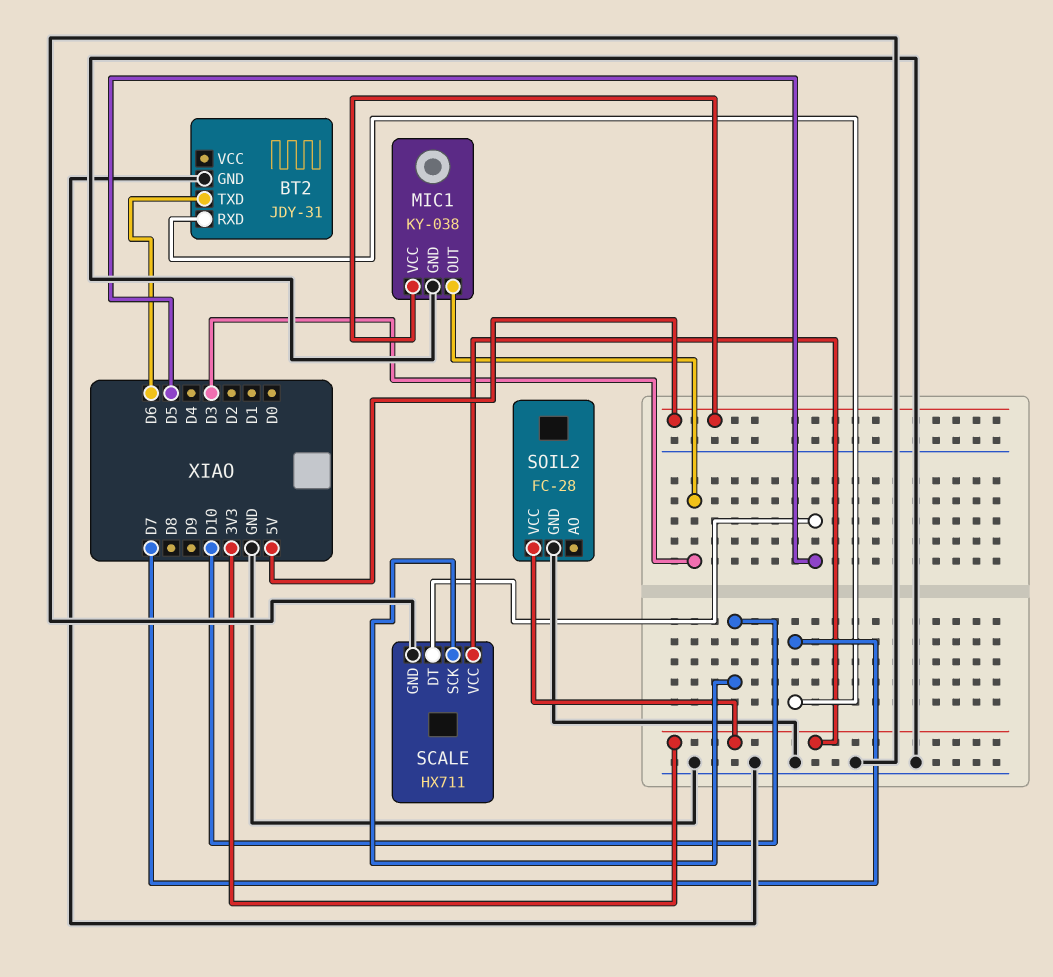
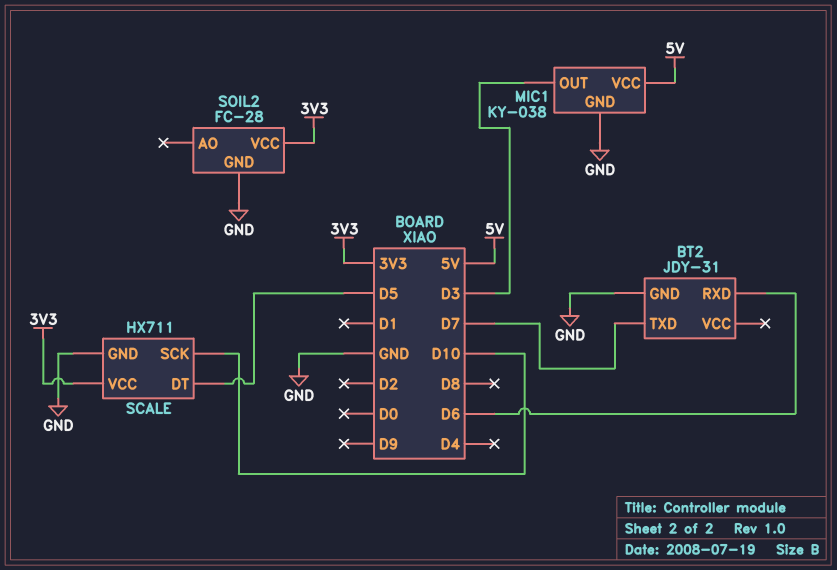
BT2 pin RXD: D7 -> D6
BT2 pin TXD: D6 -> D7

